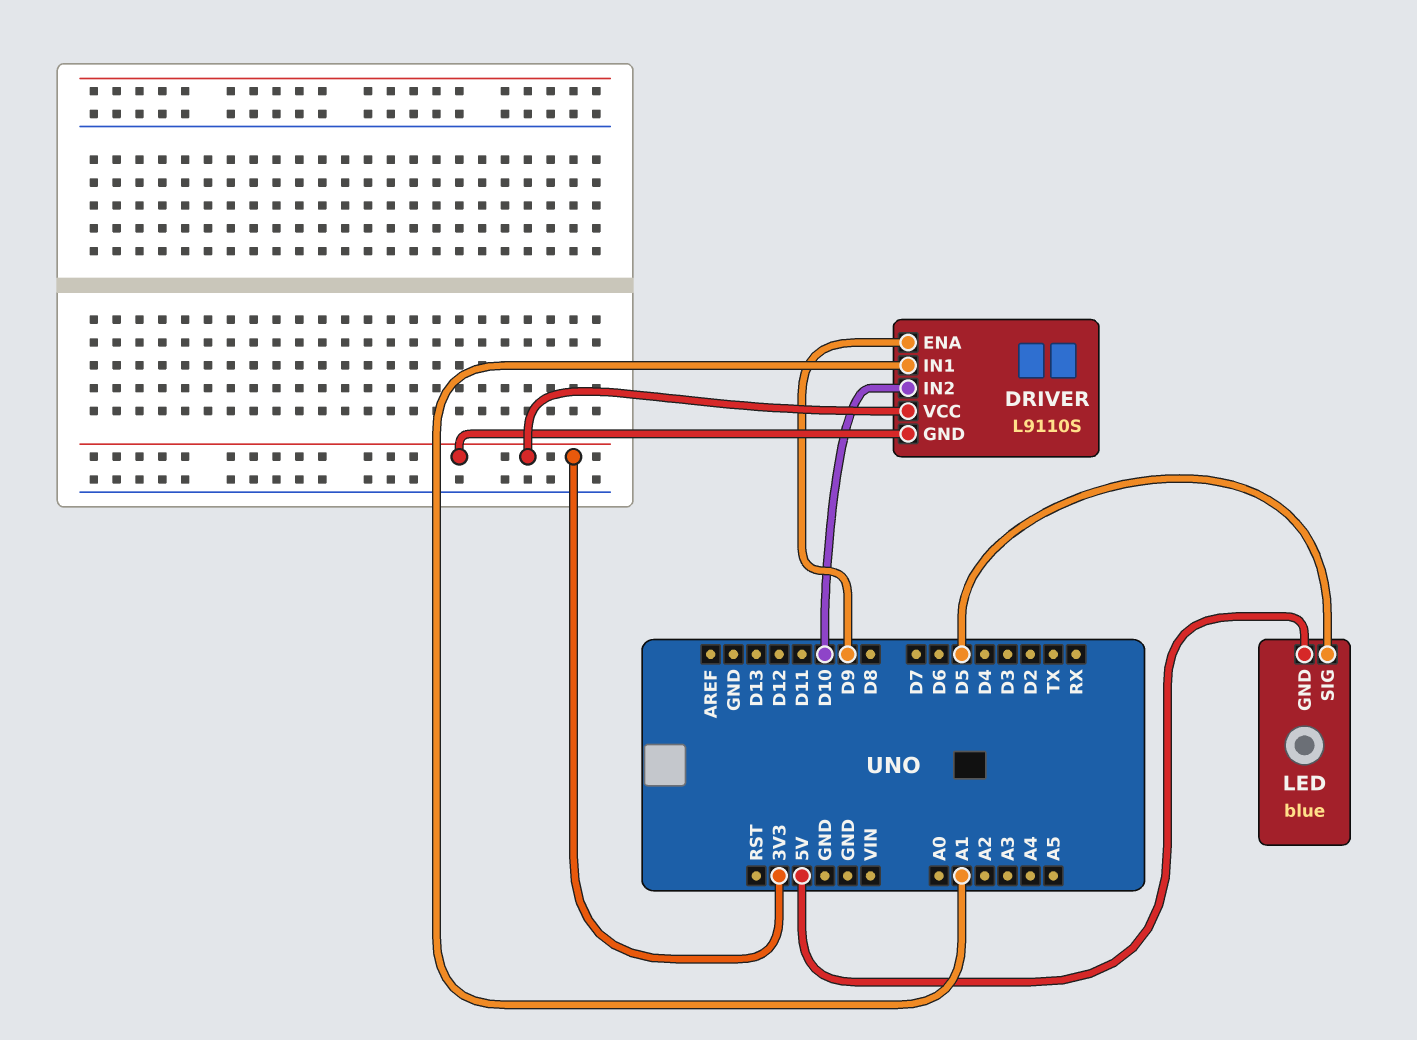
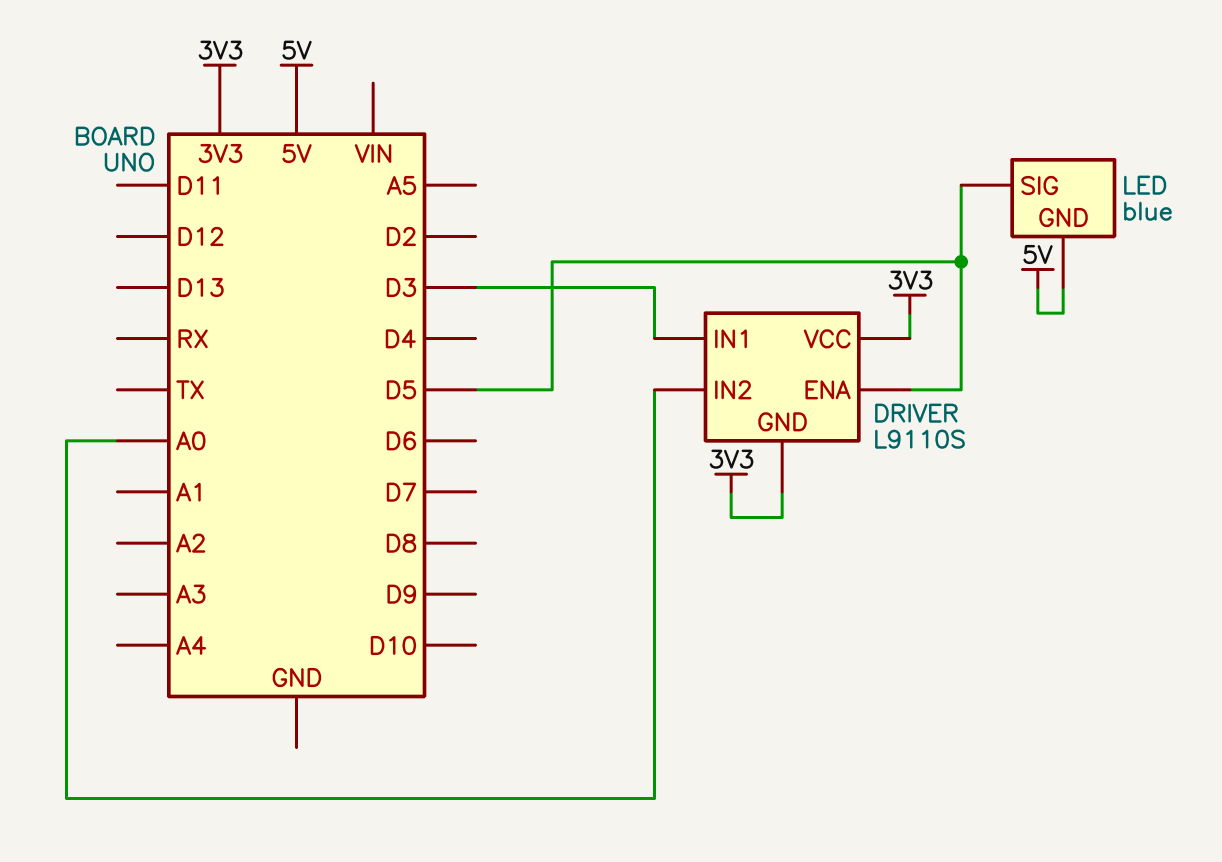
DRIVER pin ENA: D9 -> D5
DRIVER pin IN1: A1 -> D3
DRIVER pin IN2: D10 -> A0

